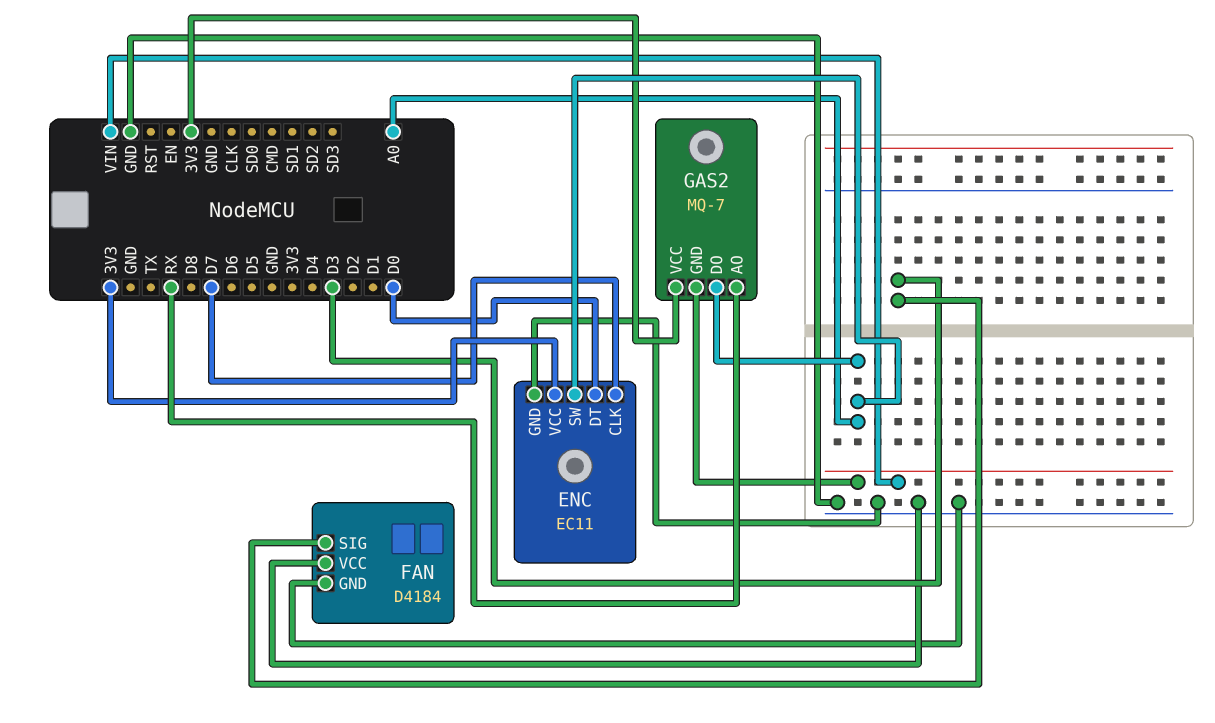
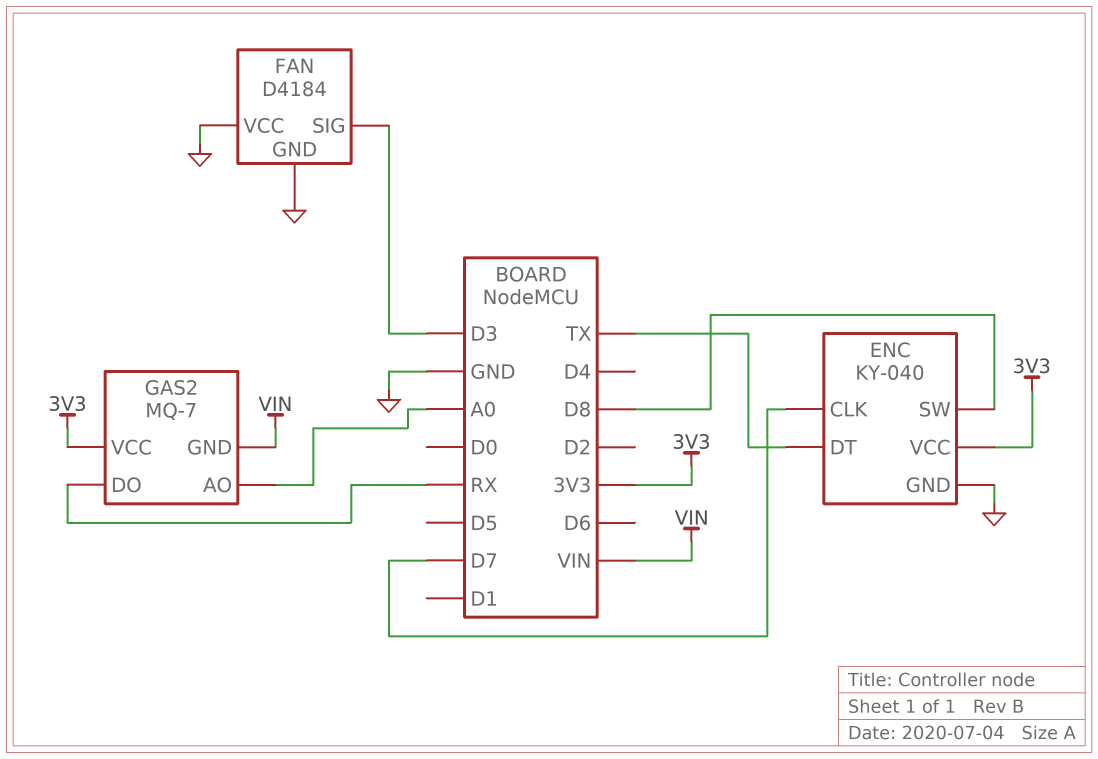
ENC: EC11 -> KY-040
ENC pin DT: D0 -> TX
ENC pin SW: A0 -> D8
GAS2 pin AO: RX -> A0
GAS2 pin DO: A0 -> RX

